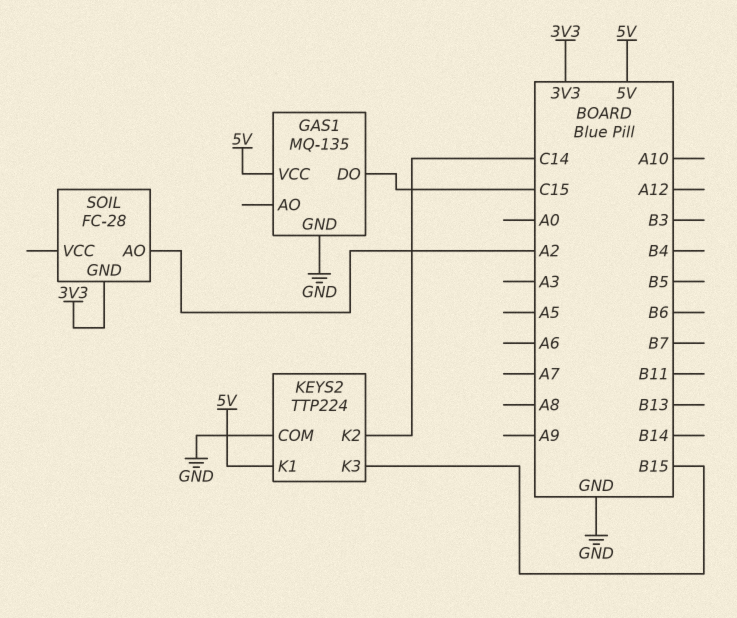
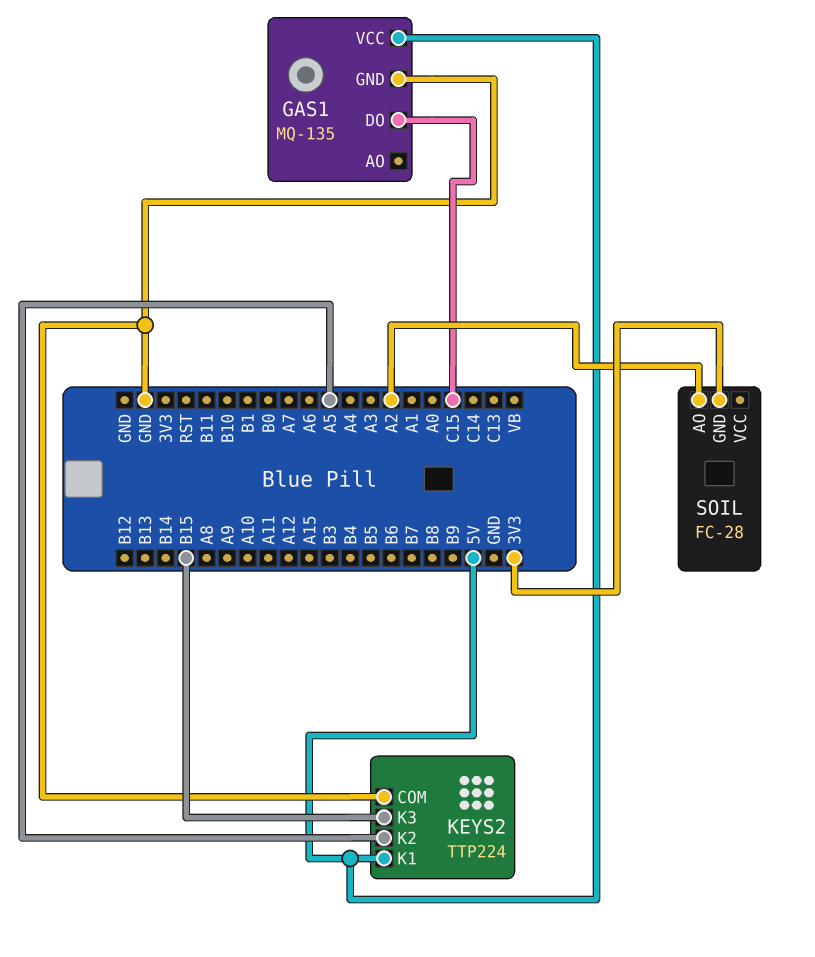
KEYS2 pin K2: C14 -> A5

